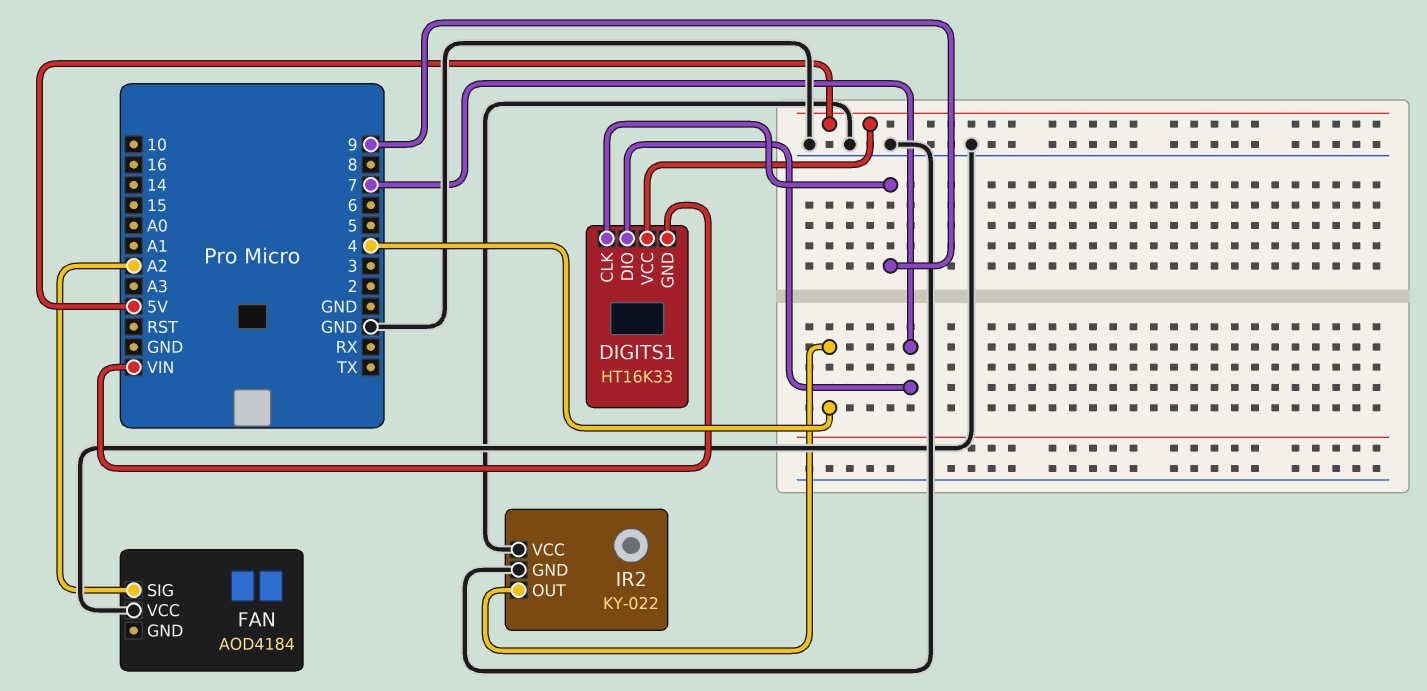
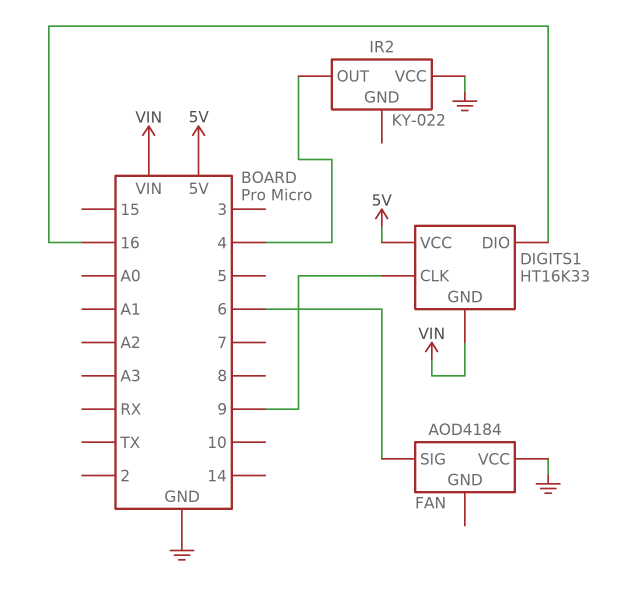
DIGITS1 pin DIO: 7 -> 16
FAN pin SIG: A2 -> 6
IR2 pin GND: GND -> none

